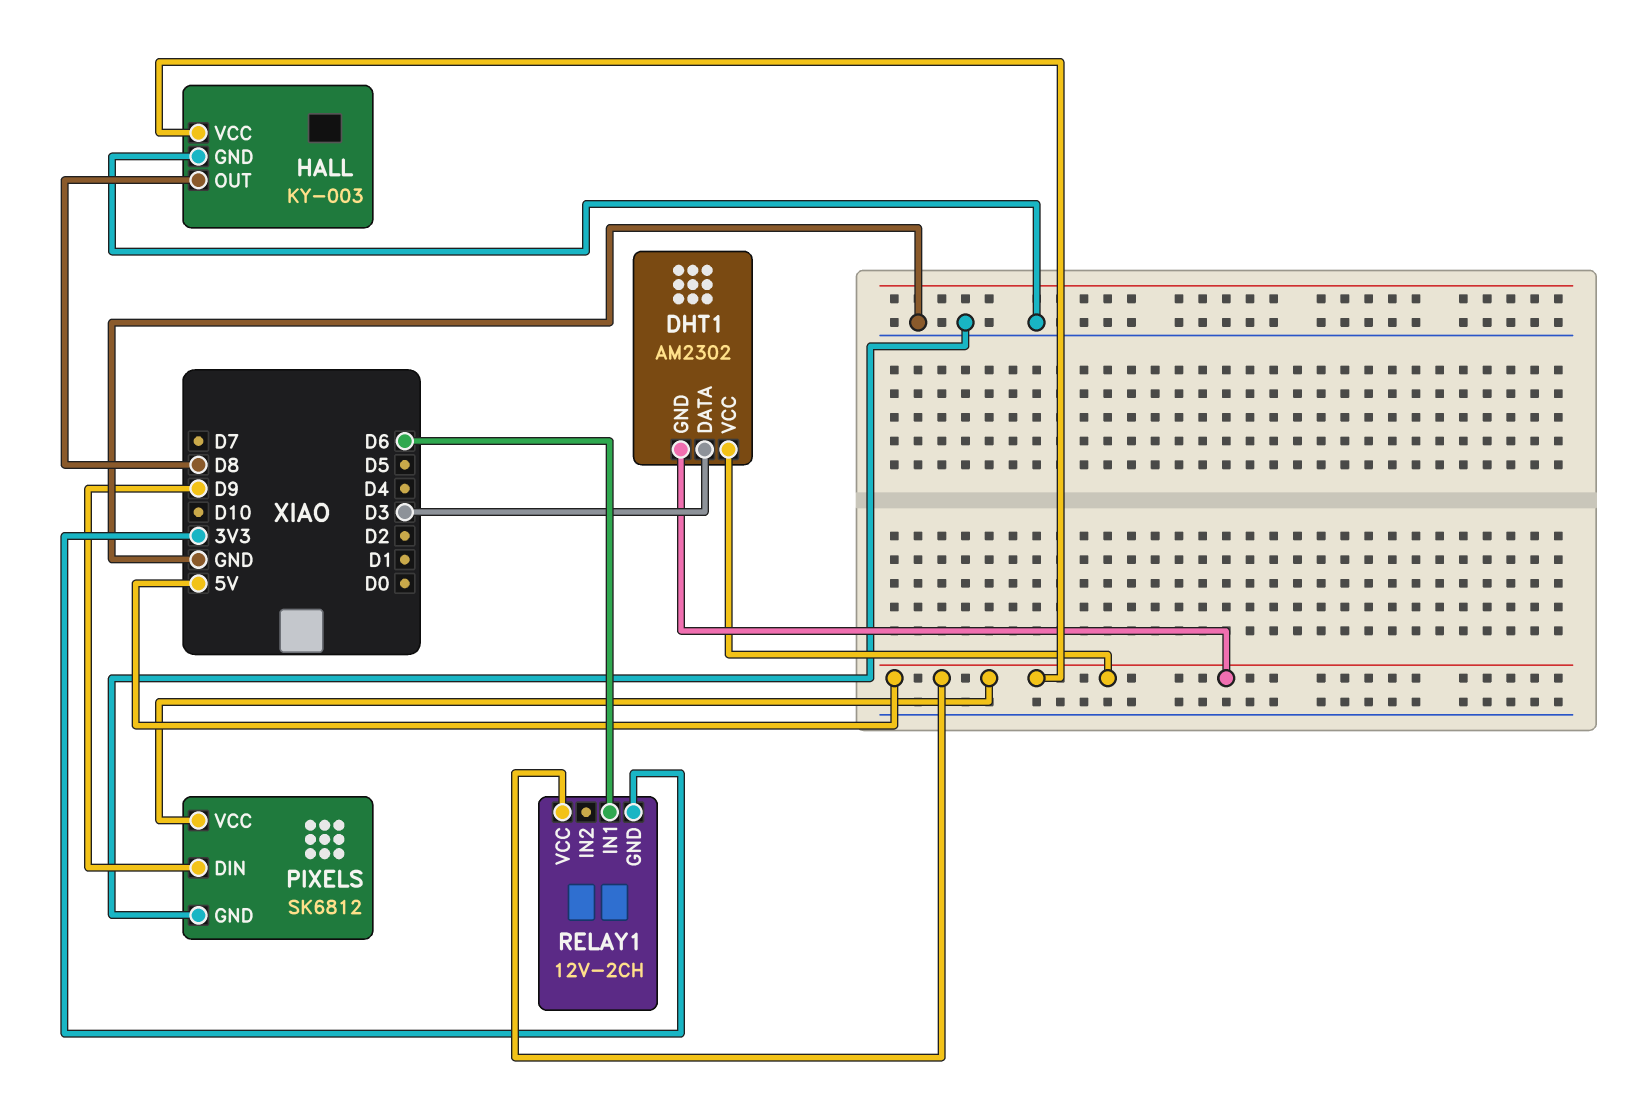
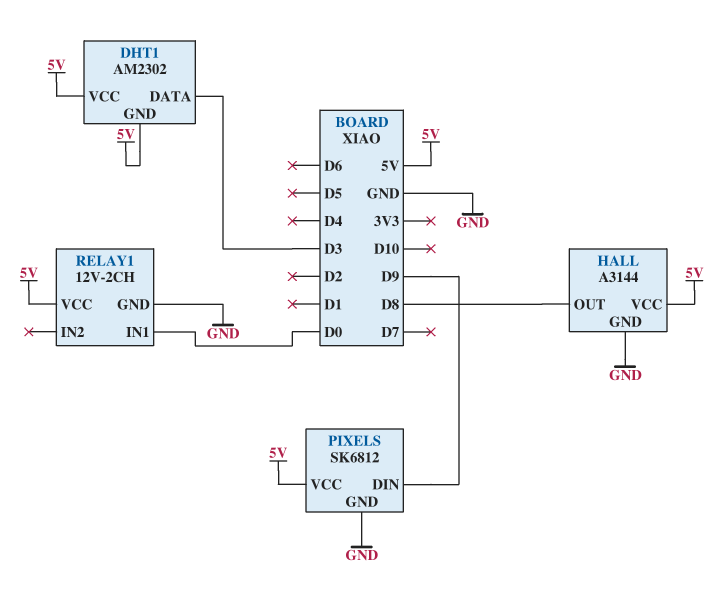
HALL: KY-003 -> A3144
RELAY1 pin GND: 3V3 -> GND
RELAY1 pin IN1: D6 -> D0

